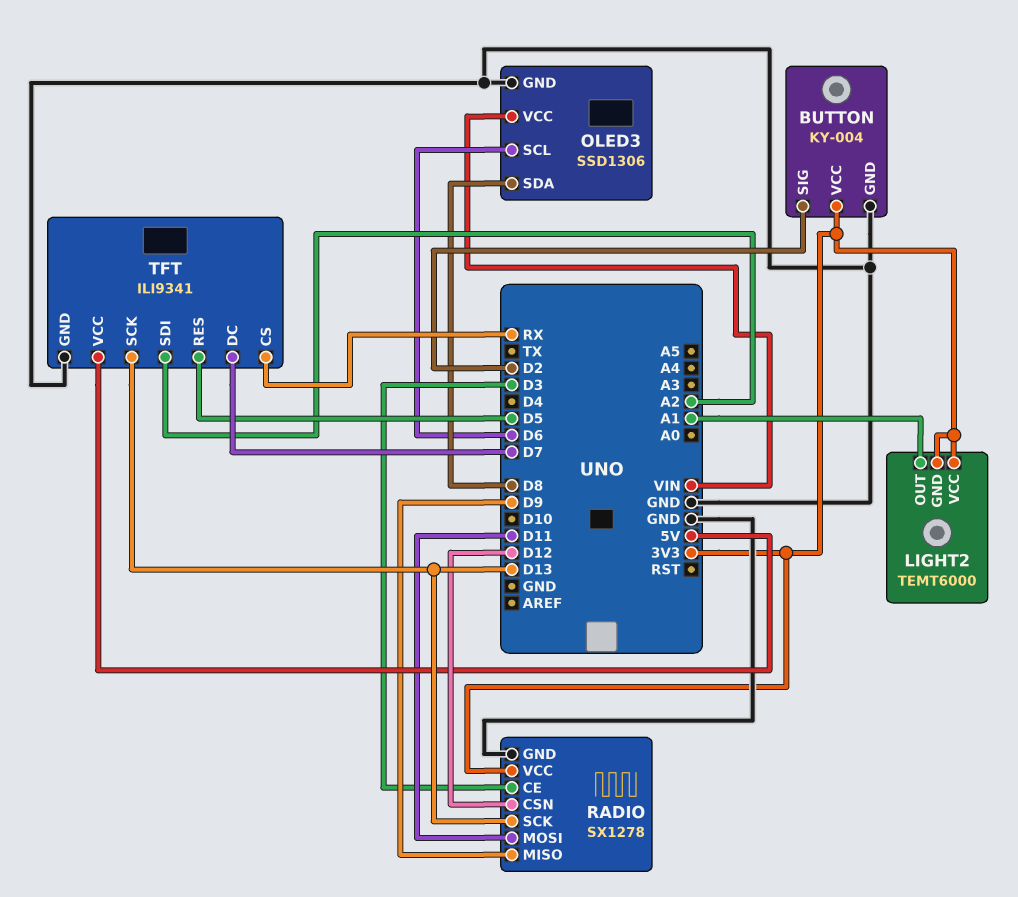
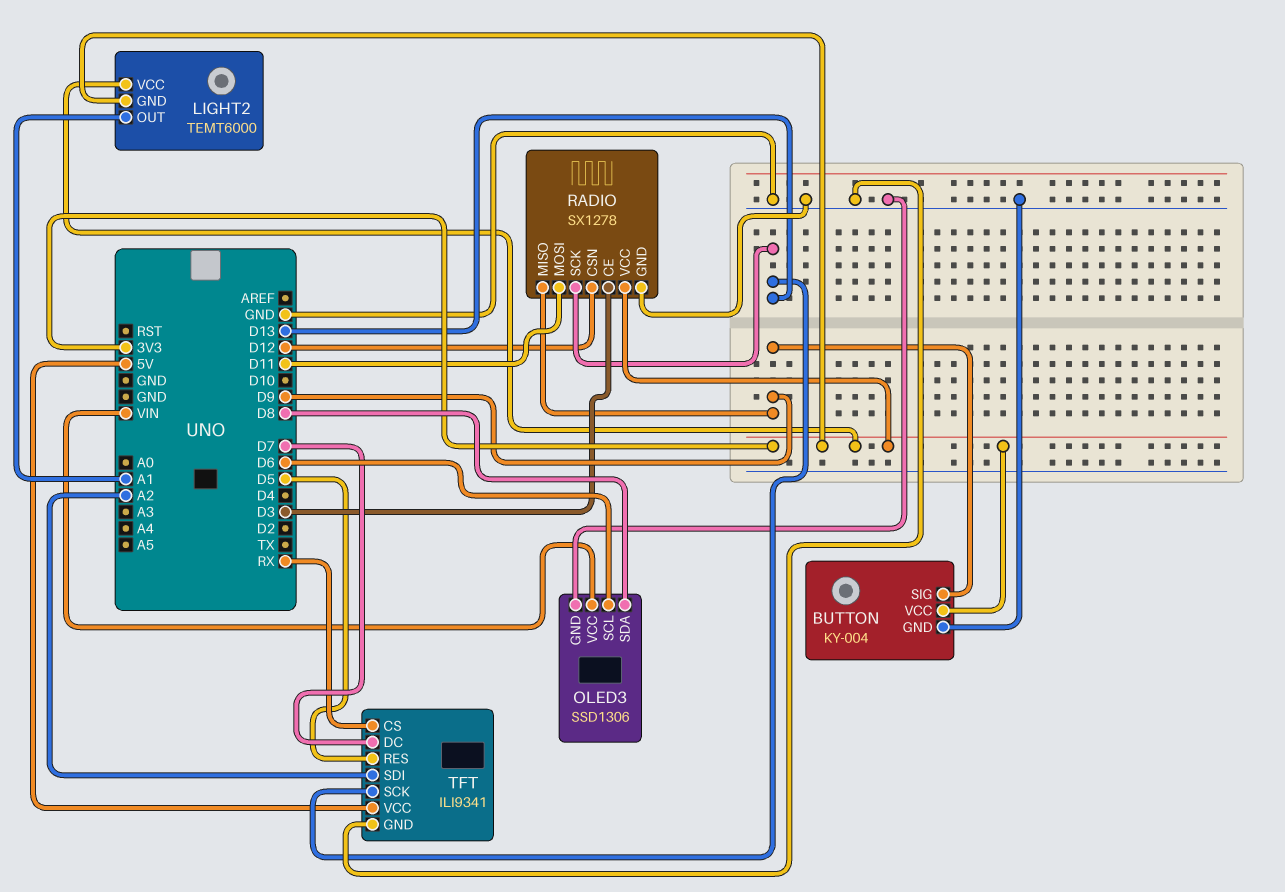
BUTTON pin SIG: D2 -> D9

